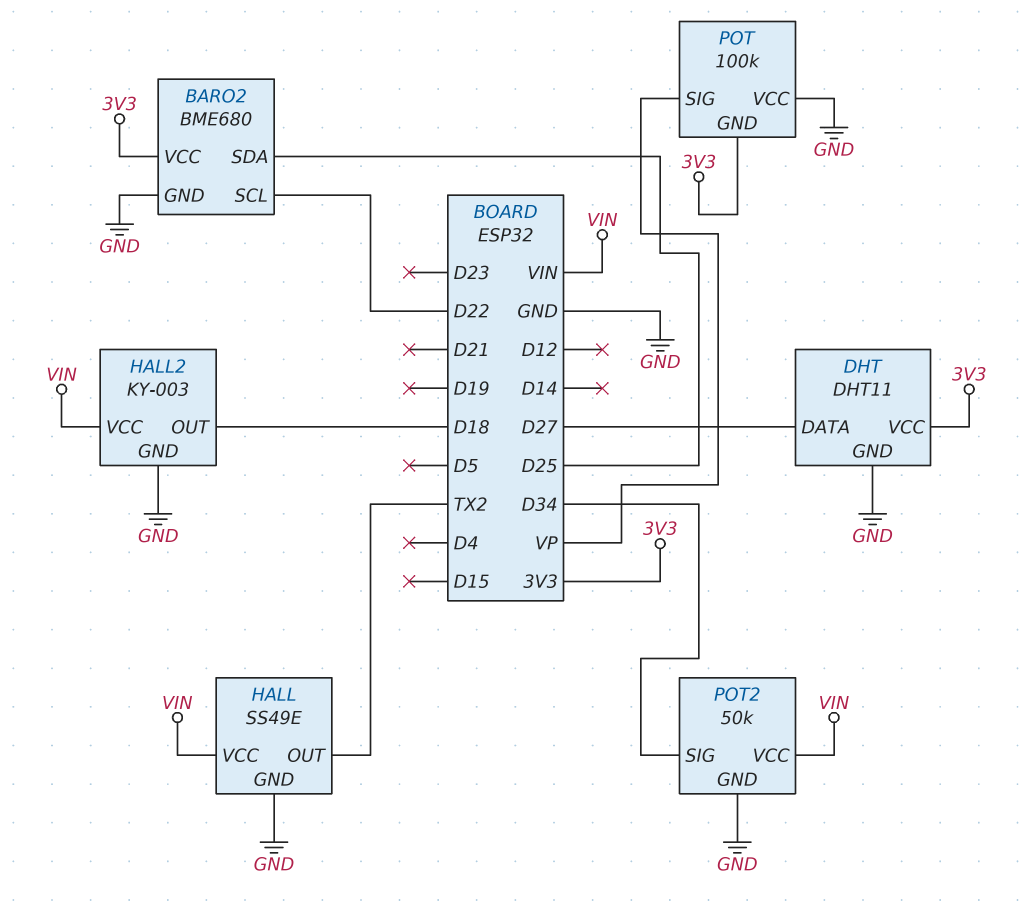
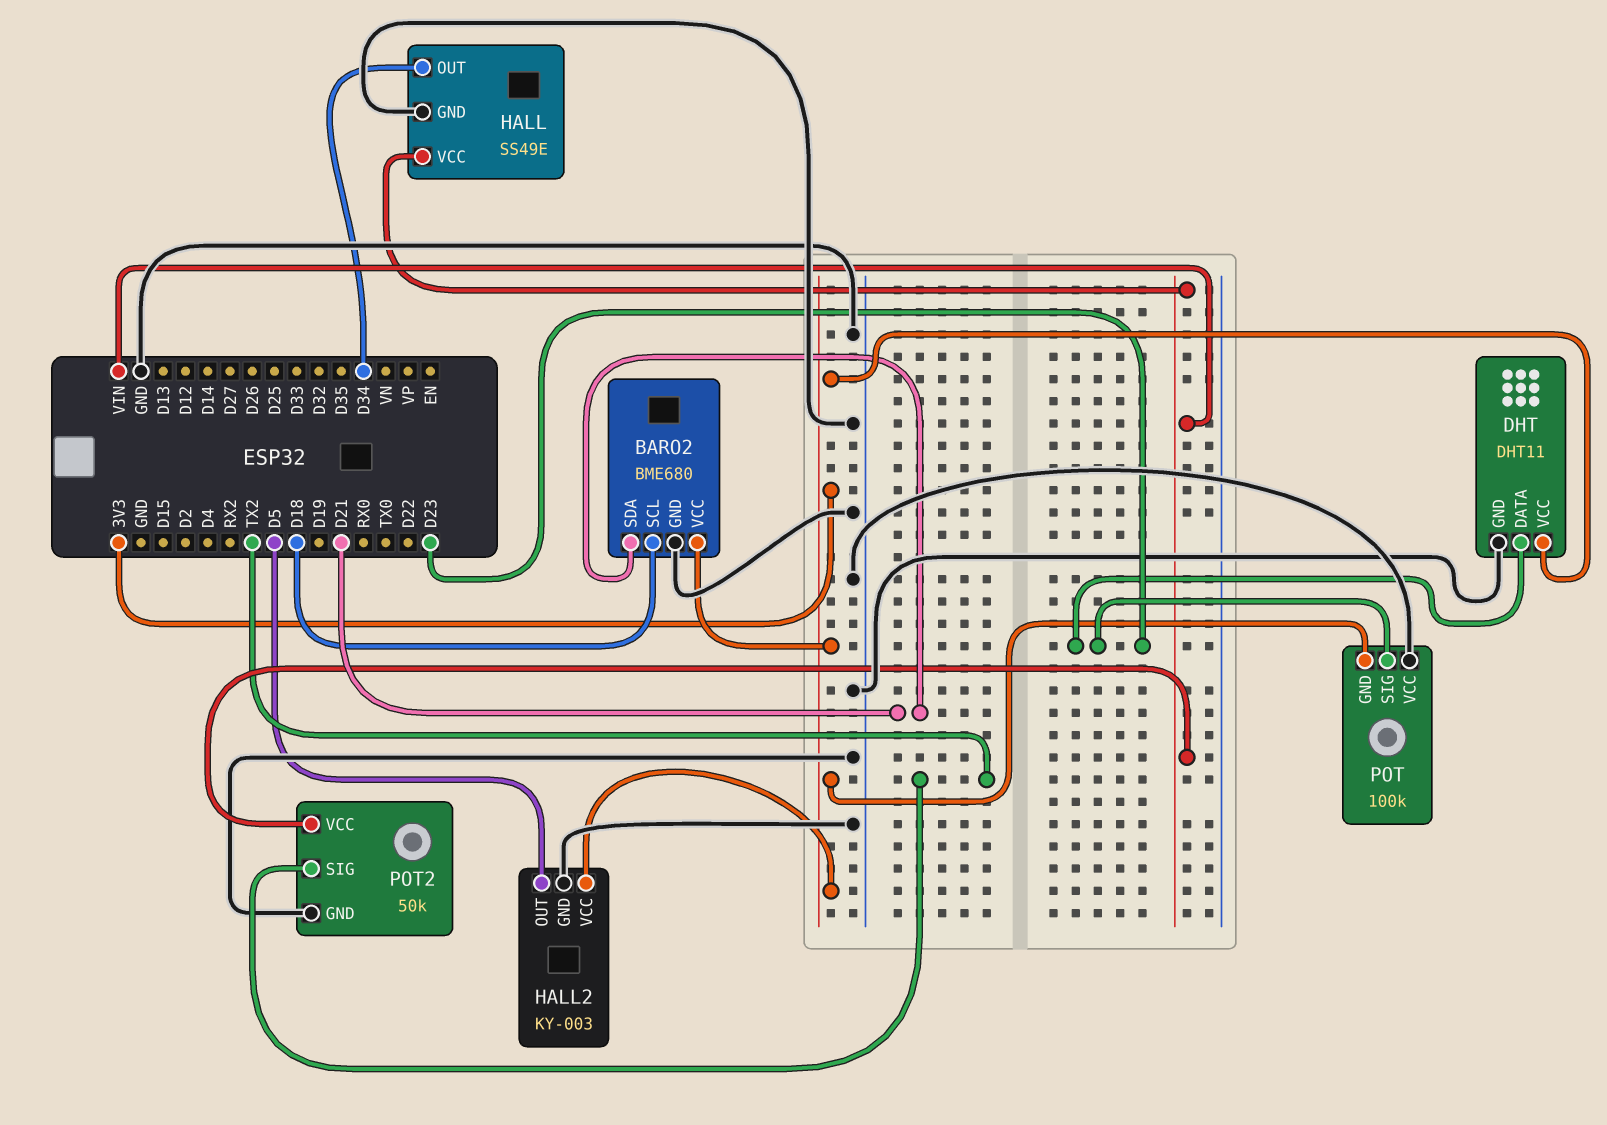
BARO2 pin SCL: D22 -> D18
BARO2 pin SDA: D25 -> D21
DHT pin DATA: D27 -> D23
HALL pin OUT: TX2 -> D34
HALL2 pin OUT: D18 -> D5
HALL2 pin VCC: VIN -> 3V3
POT pin SIG: VP -> D23
POT2 pin SIG: D34 -> TX2

